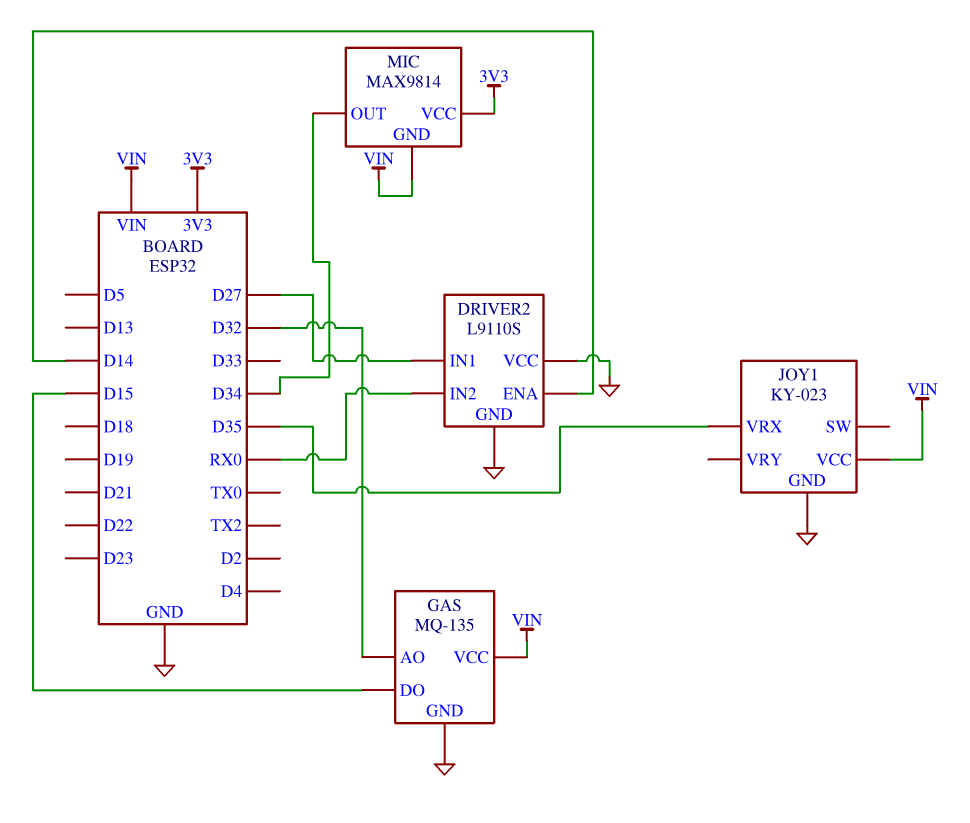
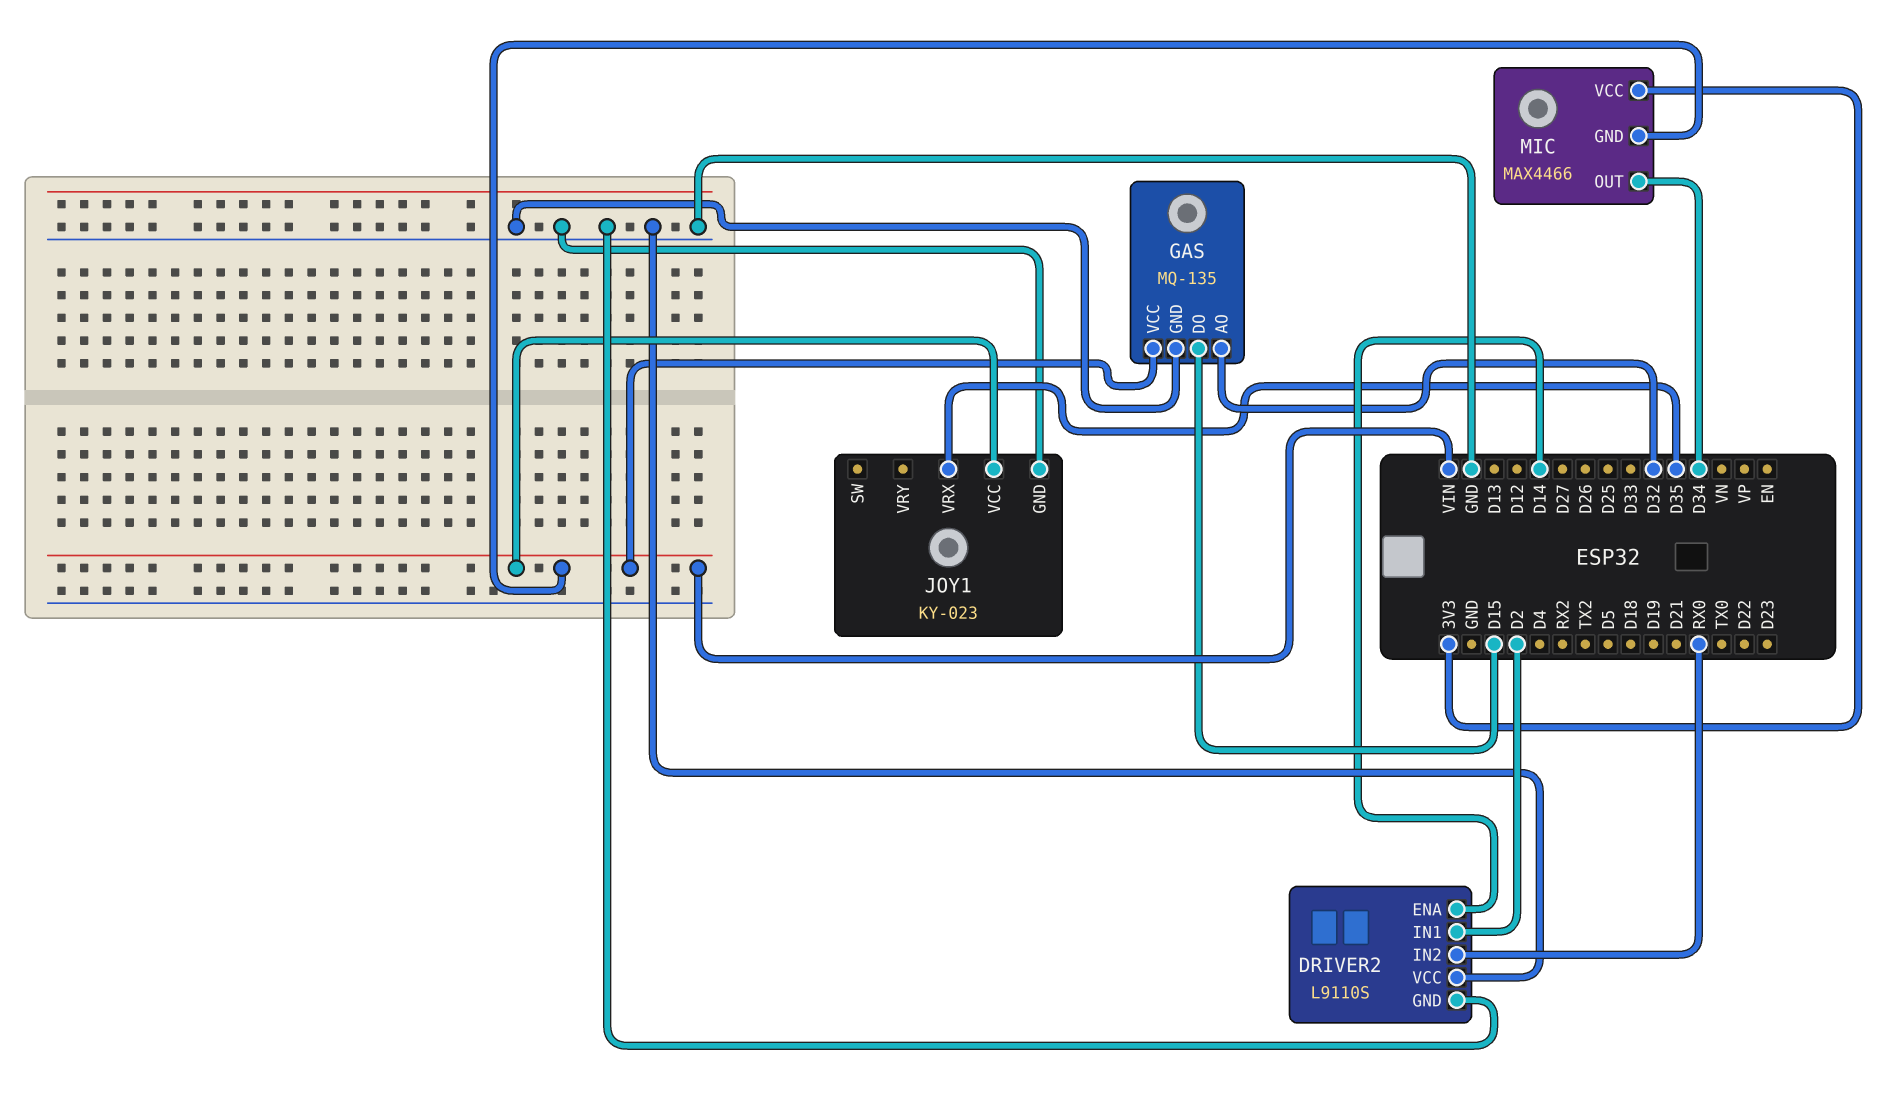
DRIVER2 pin IN1: D27 -> D2
MIC: MAX9814 -> MAX4466

